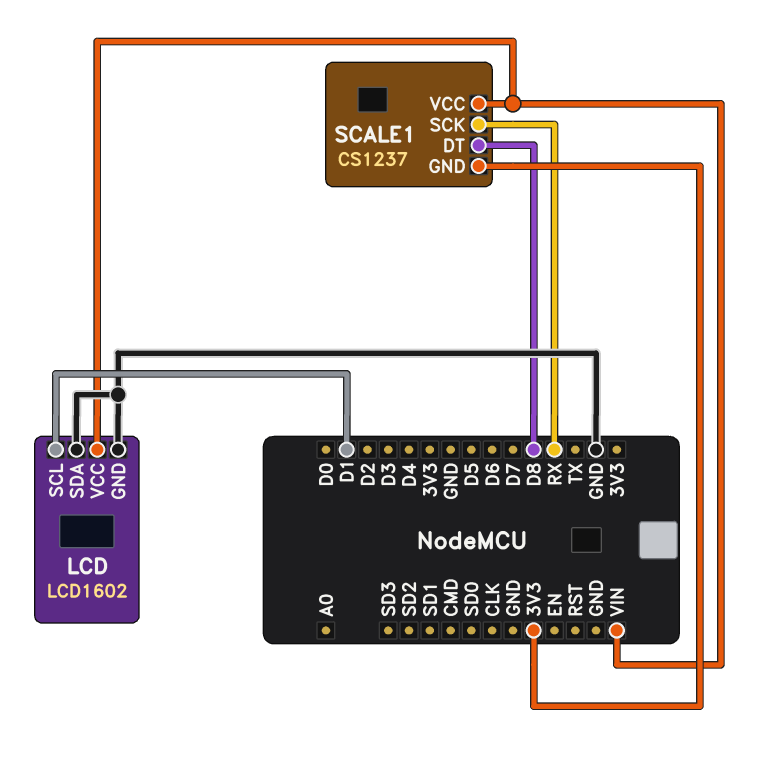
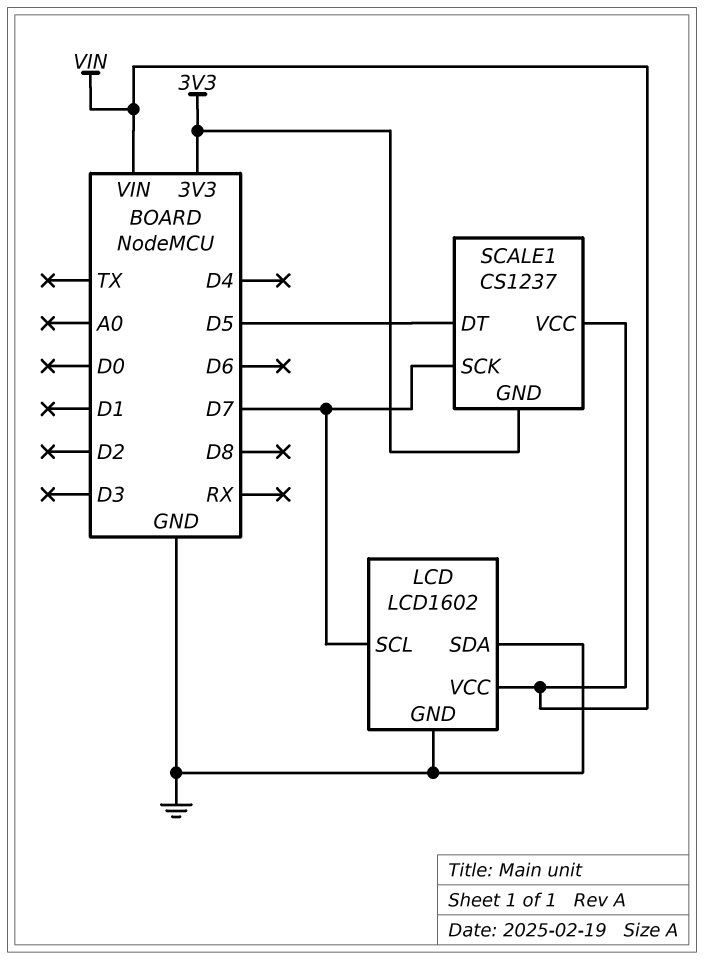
LCD pin SCL: D1 -> D7
SCALE1 pin DT: D8 -> D5
SCALE1 pin SCK: RX -> D7

